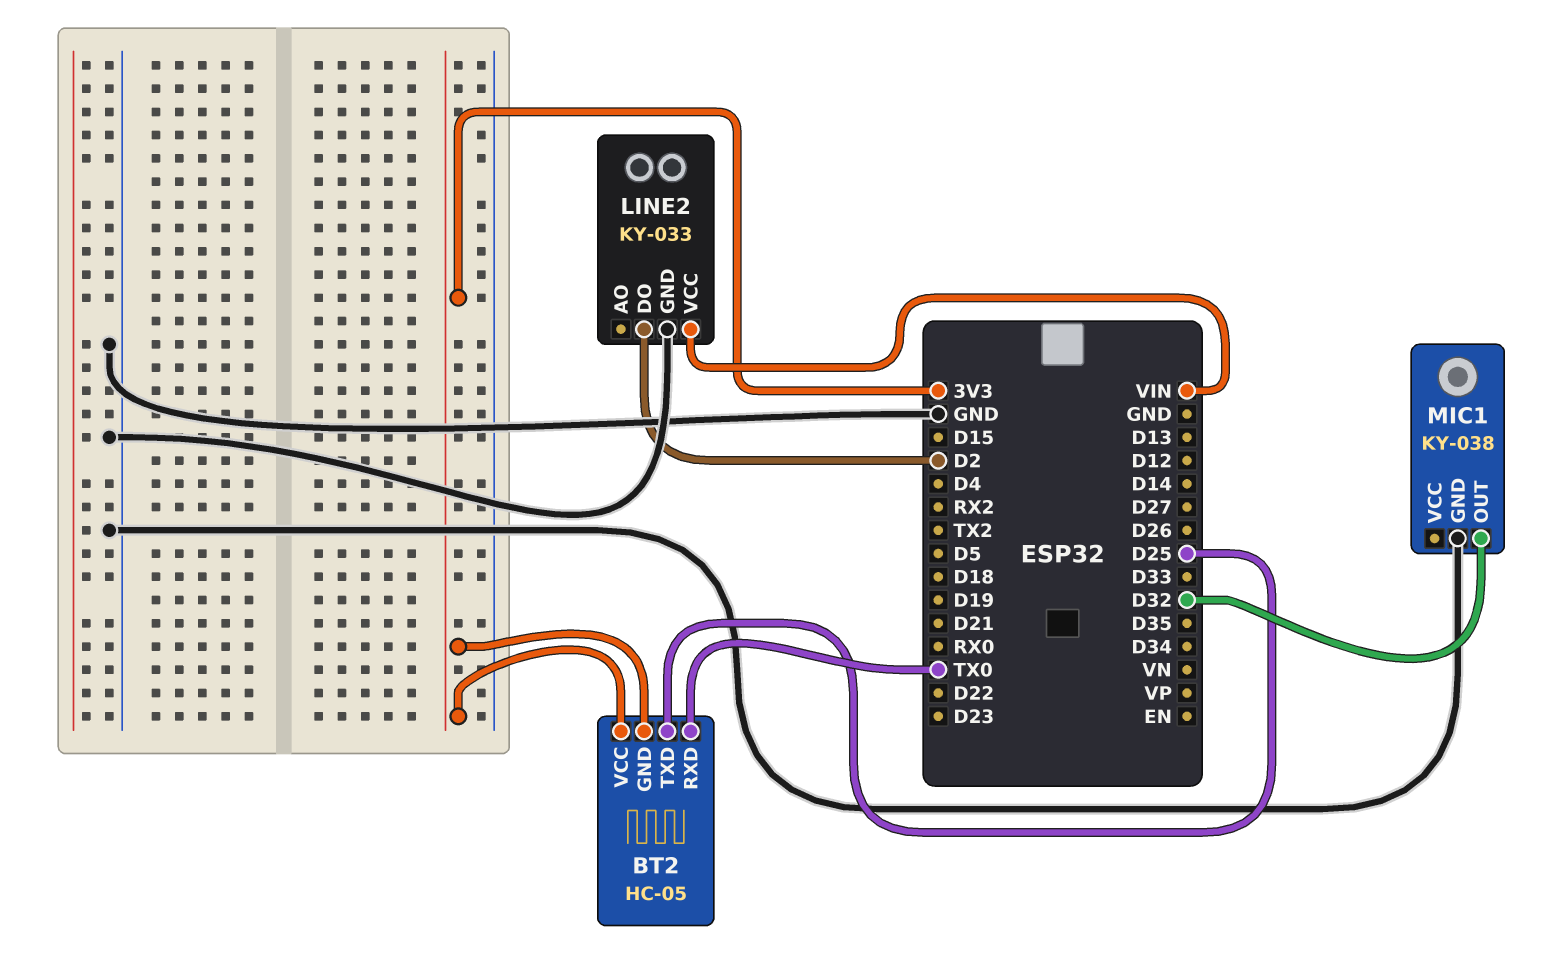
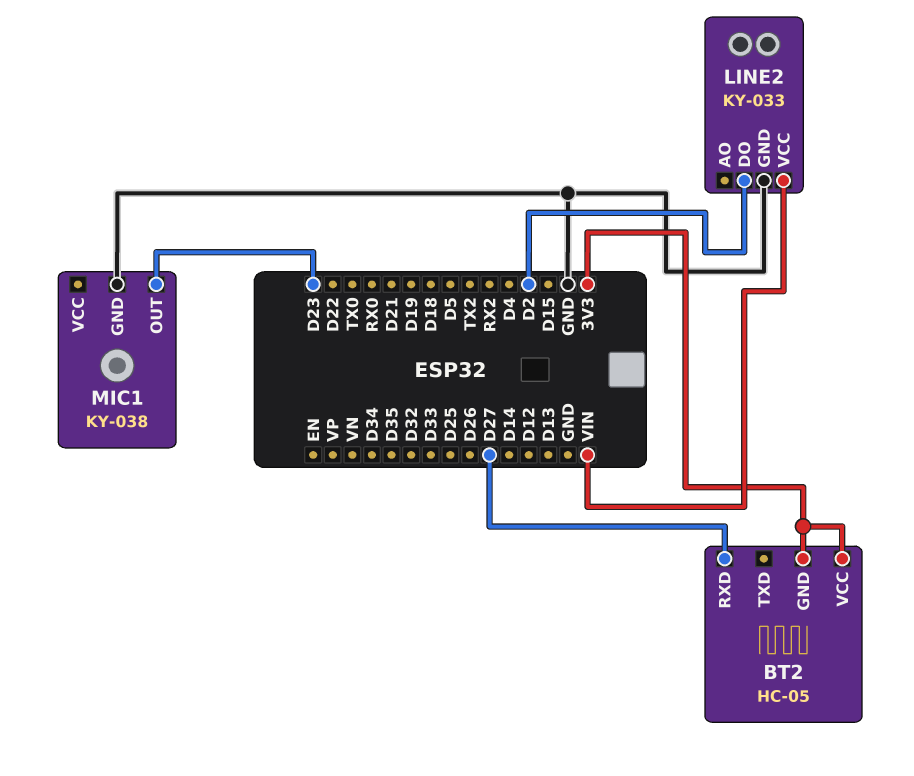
BT2 pin RXD: TX0 -> D27
BT2 pin TXD: D25 -> none
MIC1 pin OUT: D32 -> D23

